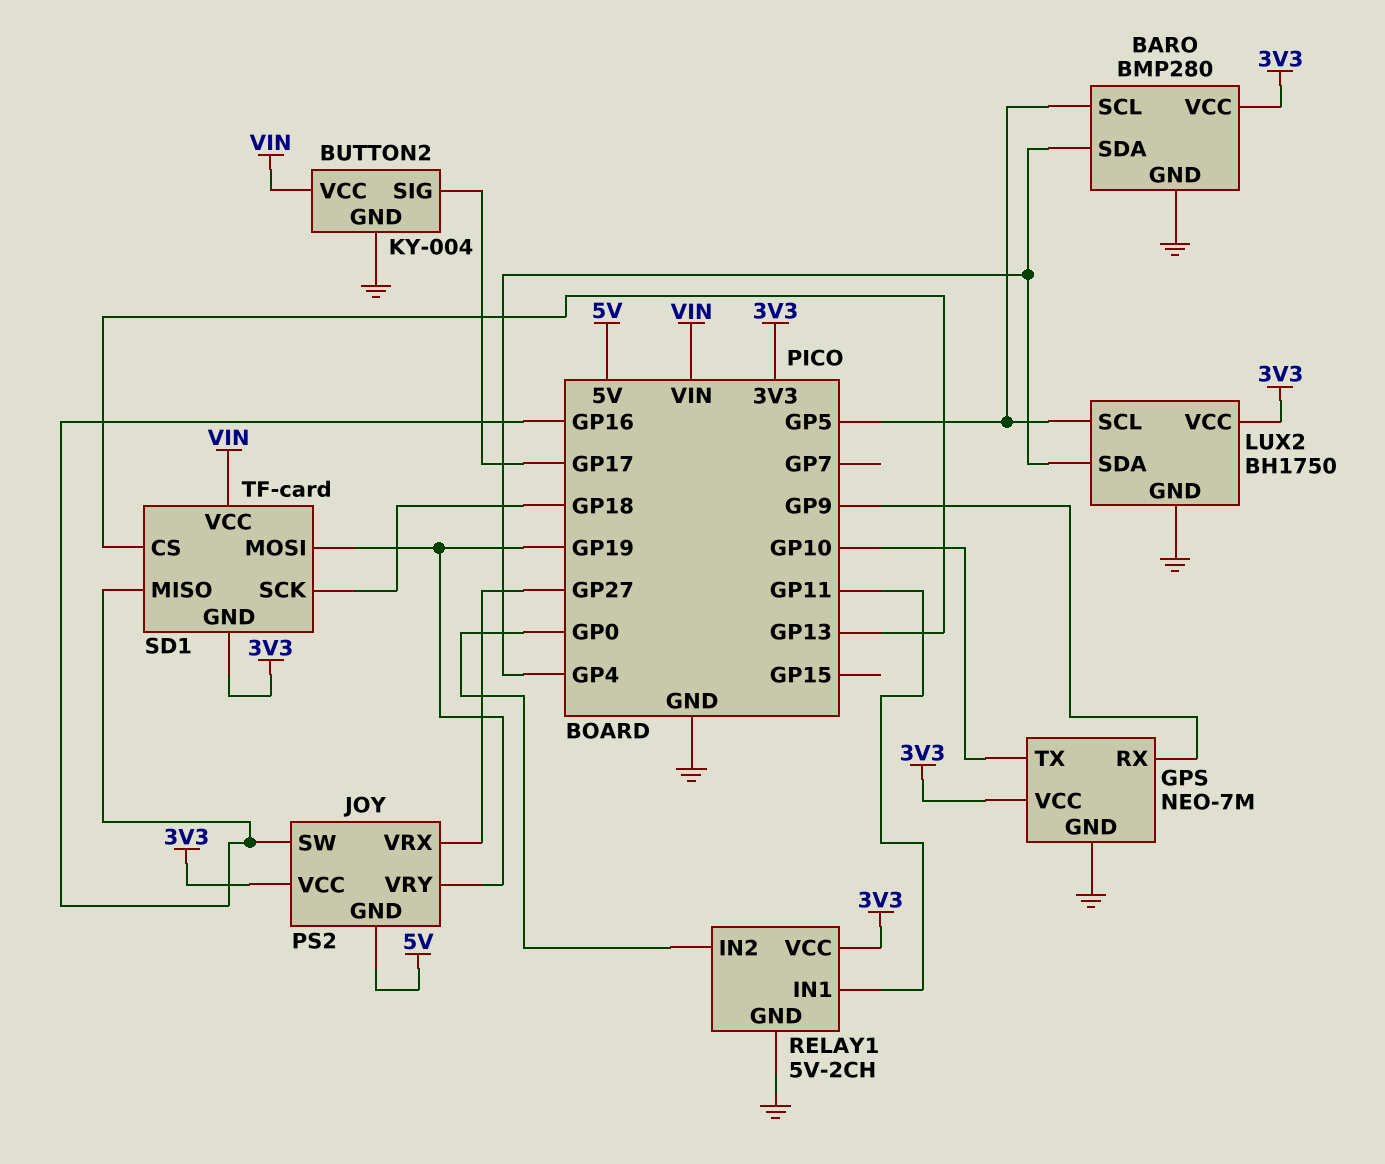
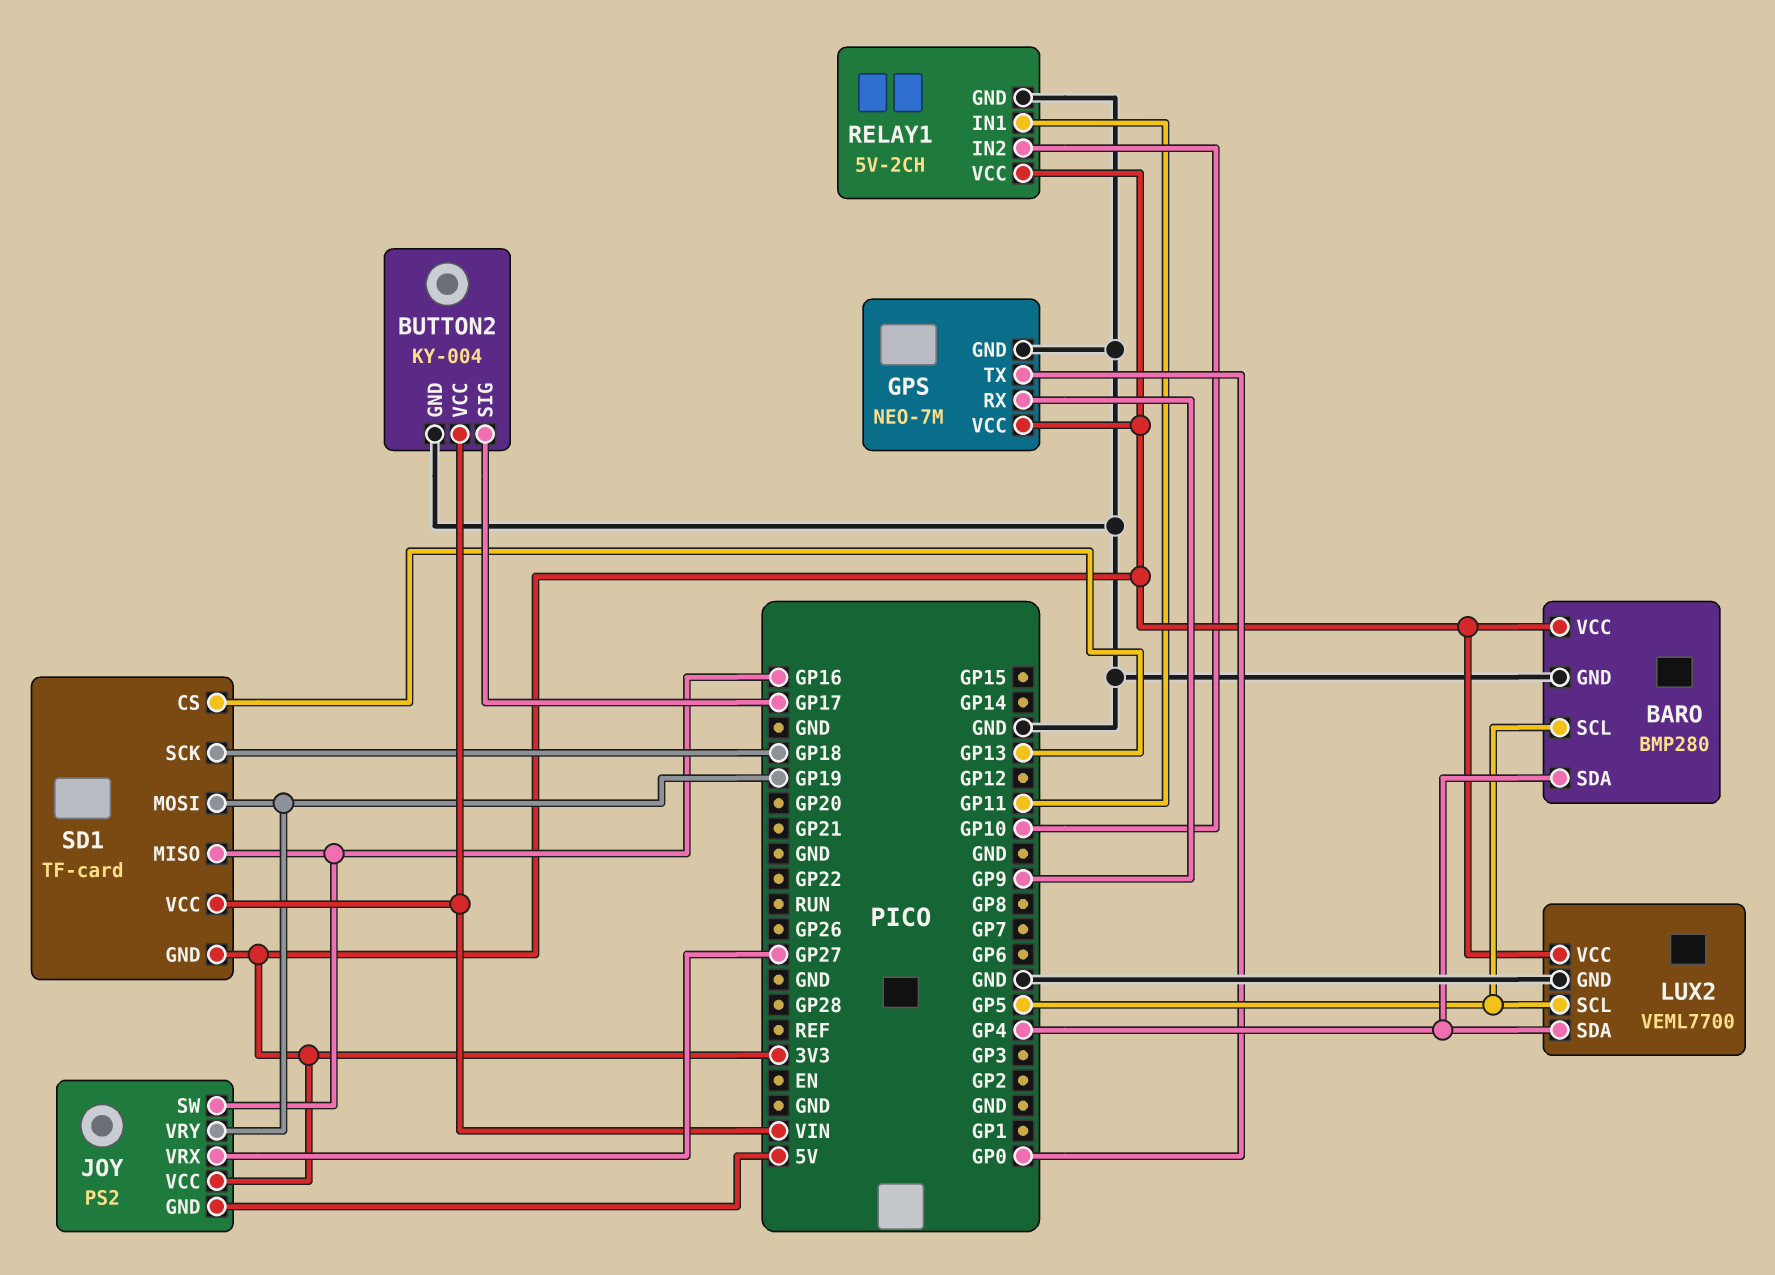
GPS pin TX: GP10 -> GP0
LUX2: BH1750 -> VEML7700
RELAY1 pin IN2: GP0 -> GP10

